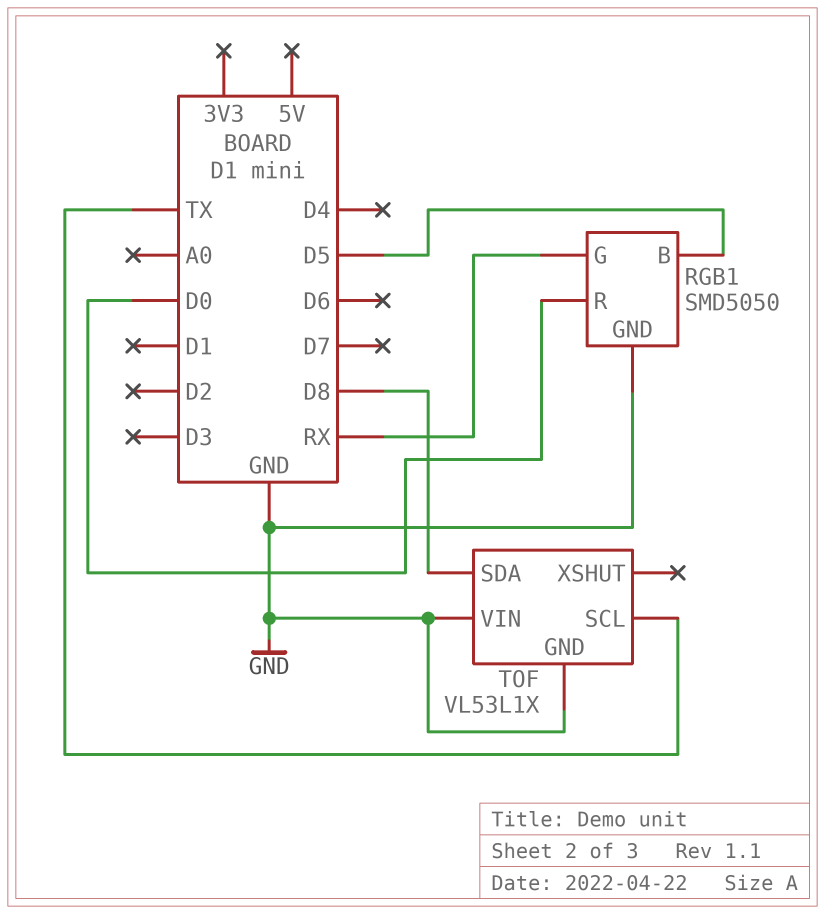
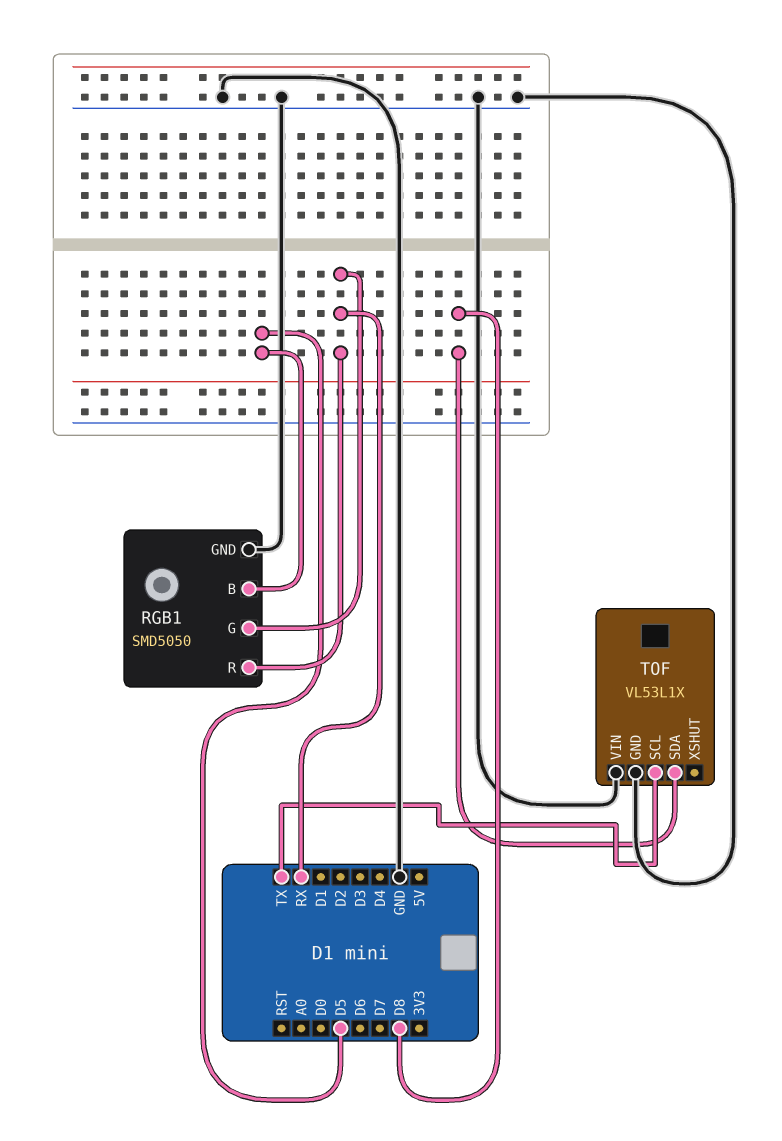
RGB1 pin R: D0 -> RX

